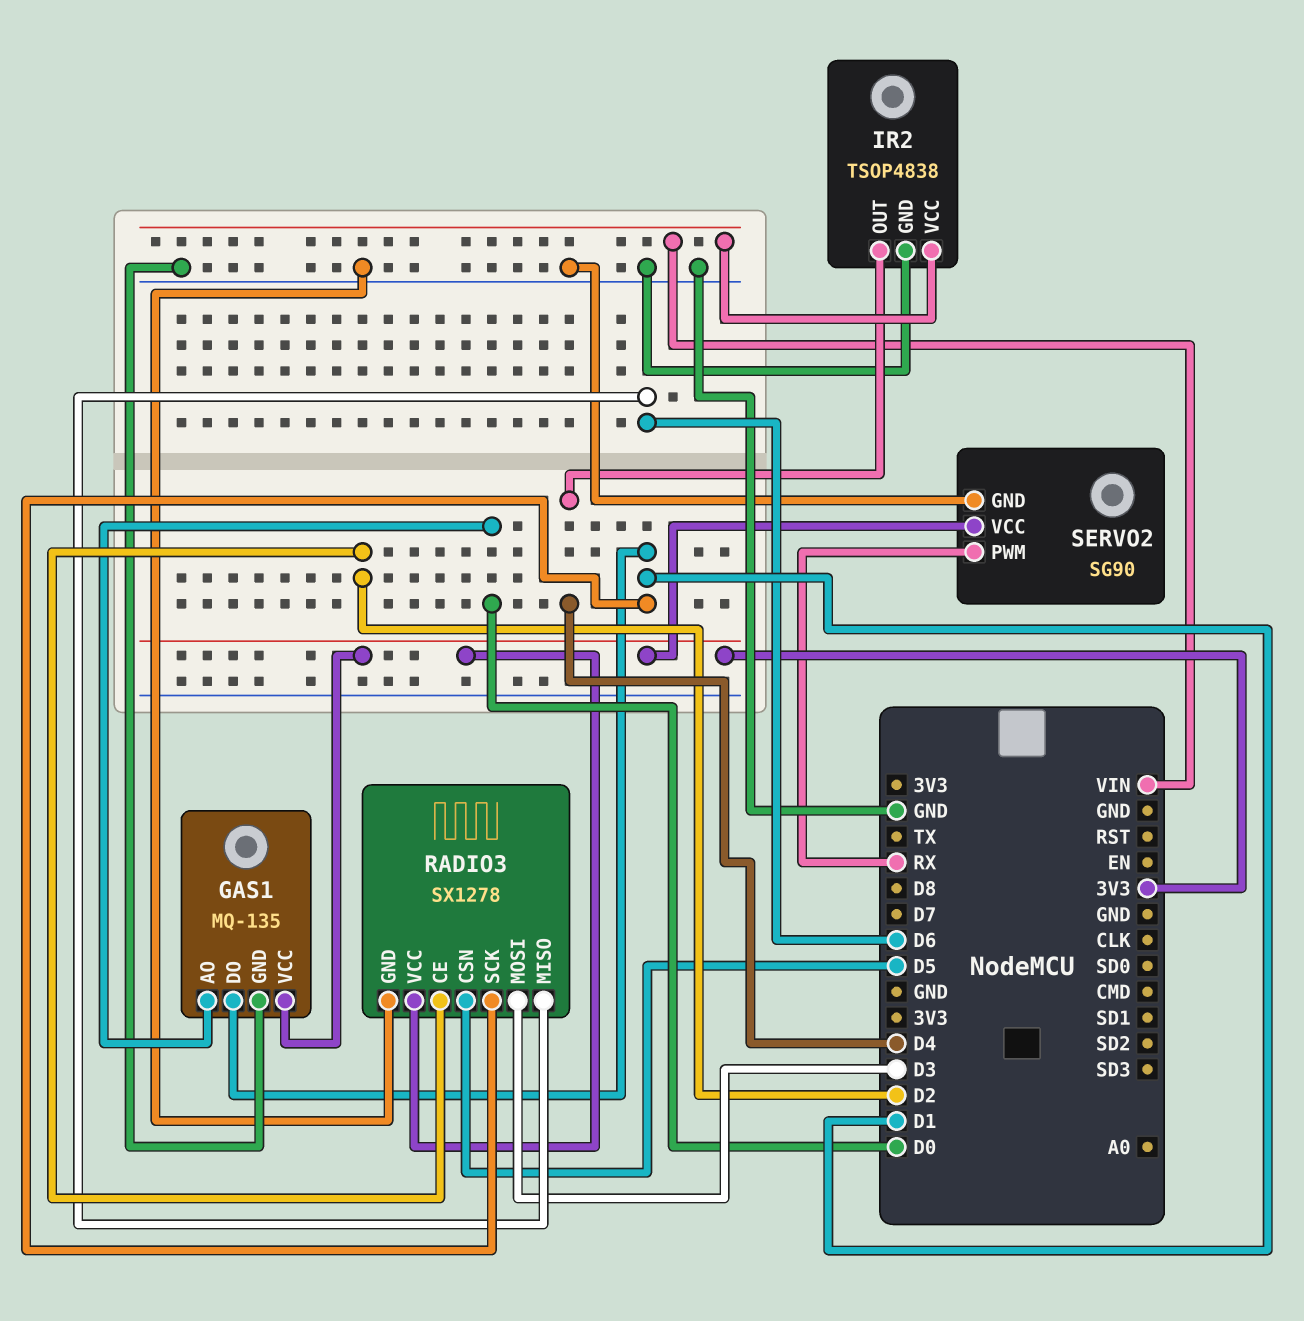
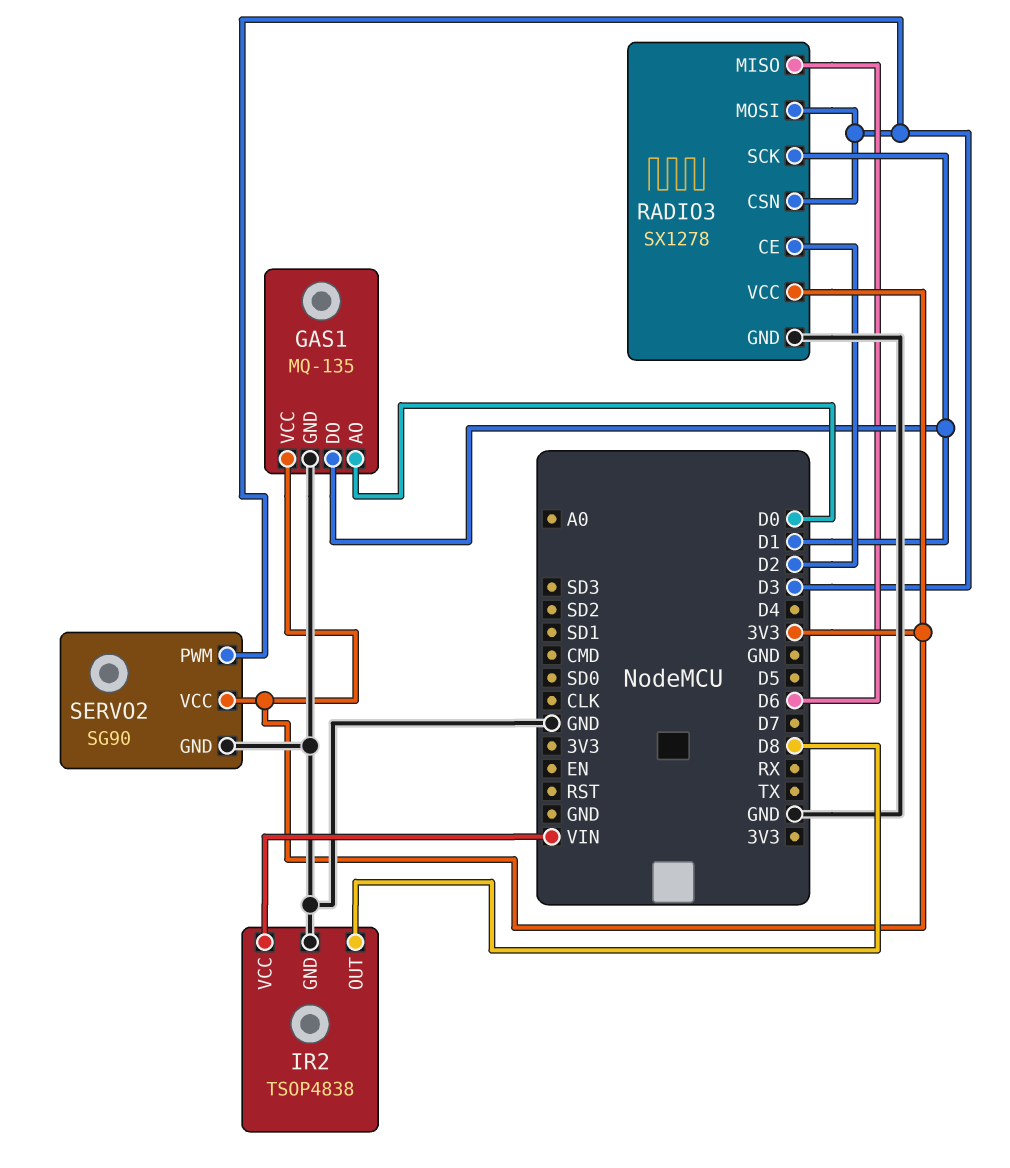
IR2 pin OUT: D4 -> D8
RADIO3 pin CSN: D5 -> D3
SERVO2 pin PWM: RX -> D3

